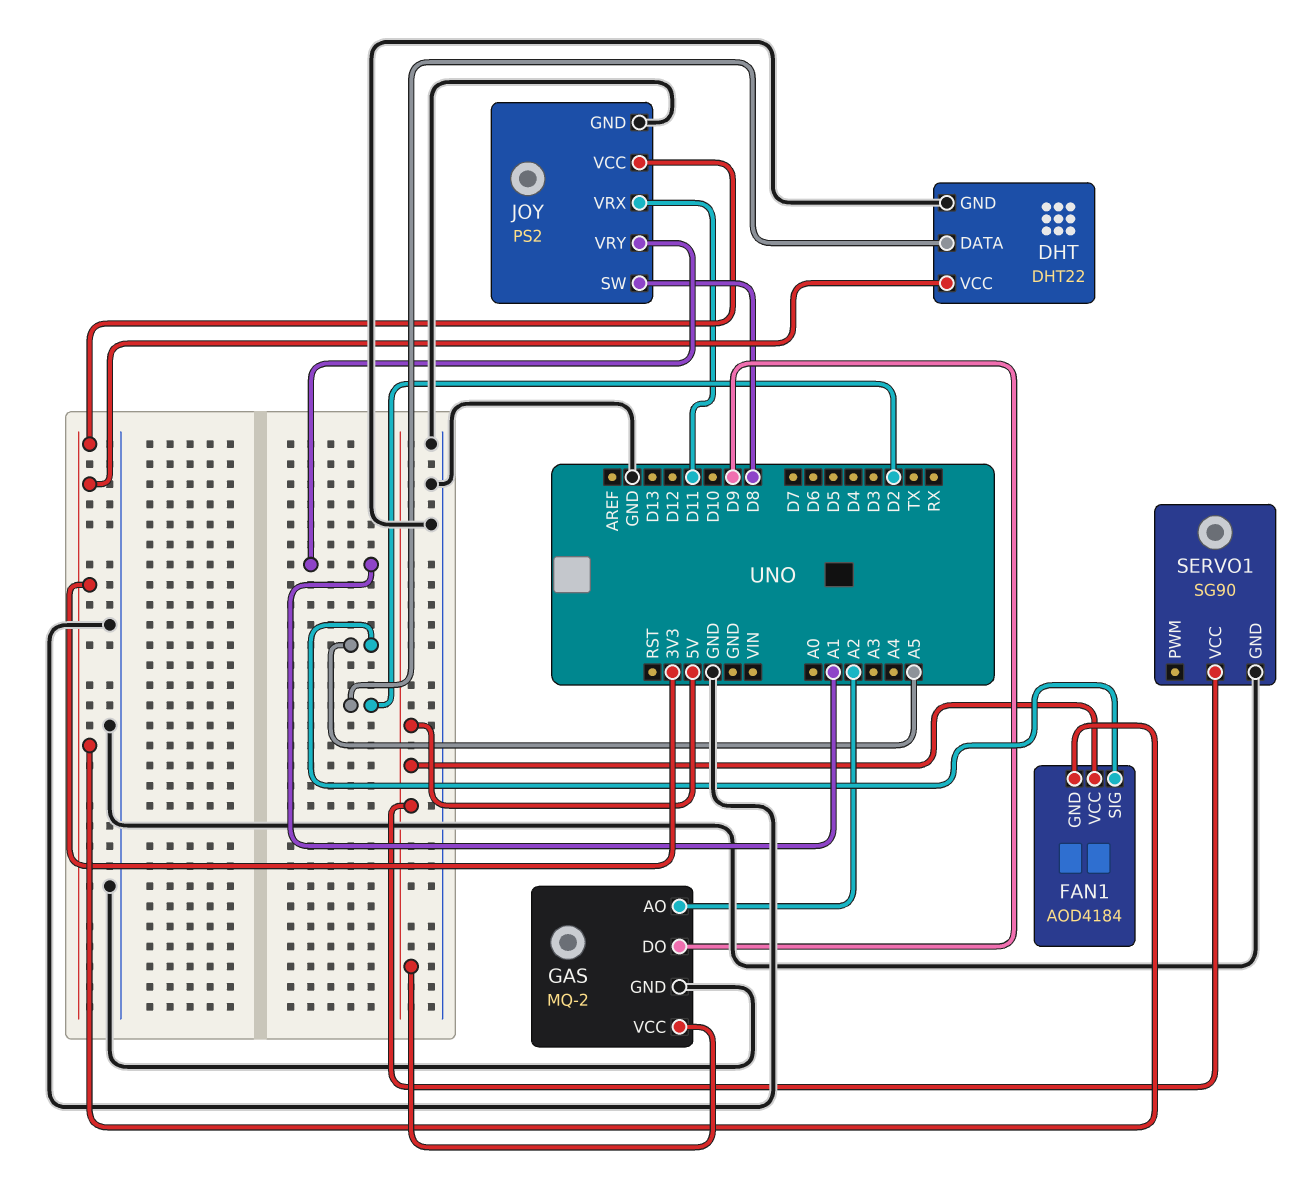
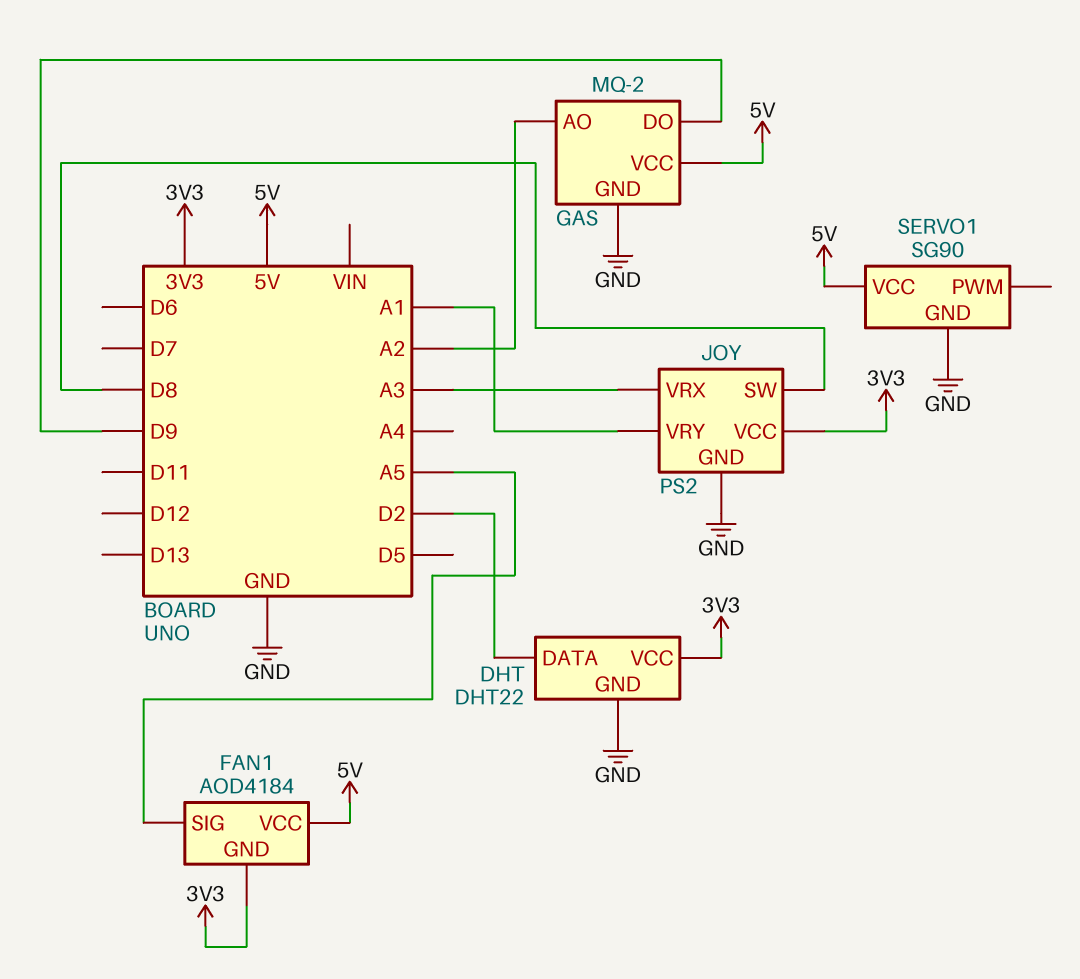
JOY pin VRX: D11 -> A3

